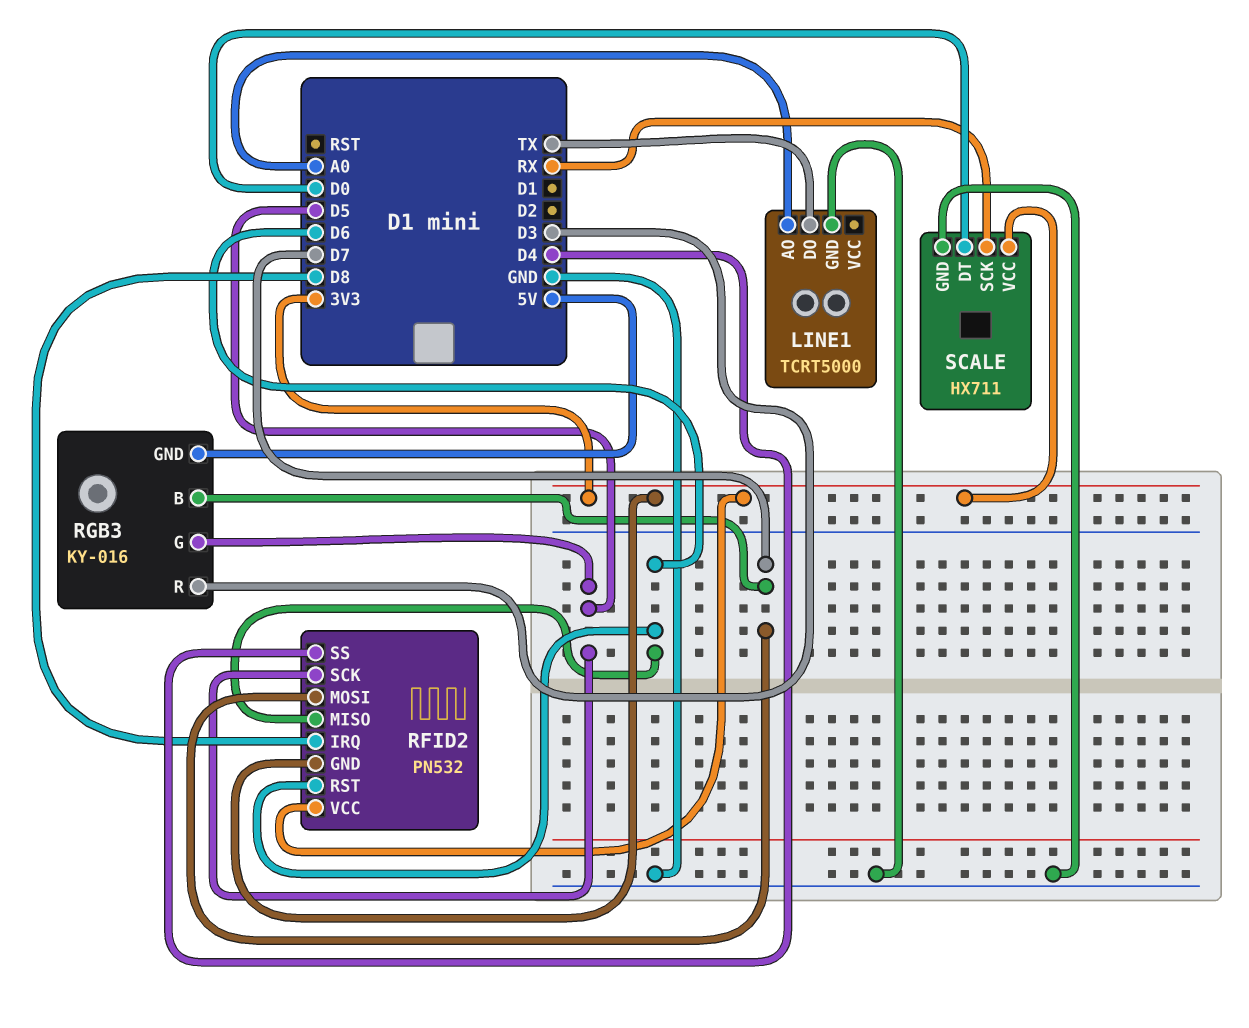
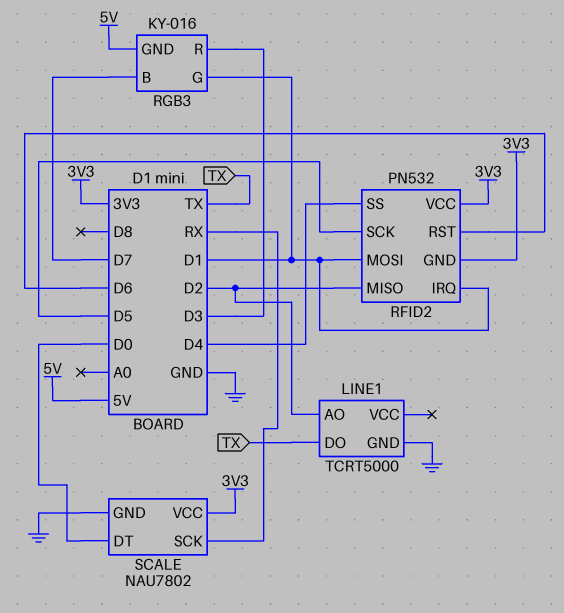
LINE1 pin AO: A0 -> D2
RFID2 pin IRQ: D8 -> D1
RFID2 pin MISO: D6 -> D2
RFID2 pin MOSI: D7 -> D1
RGB3 pin G: D5 -> D1
SCALE: HX711 -> NAU7802

